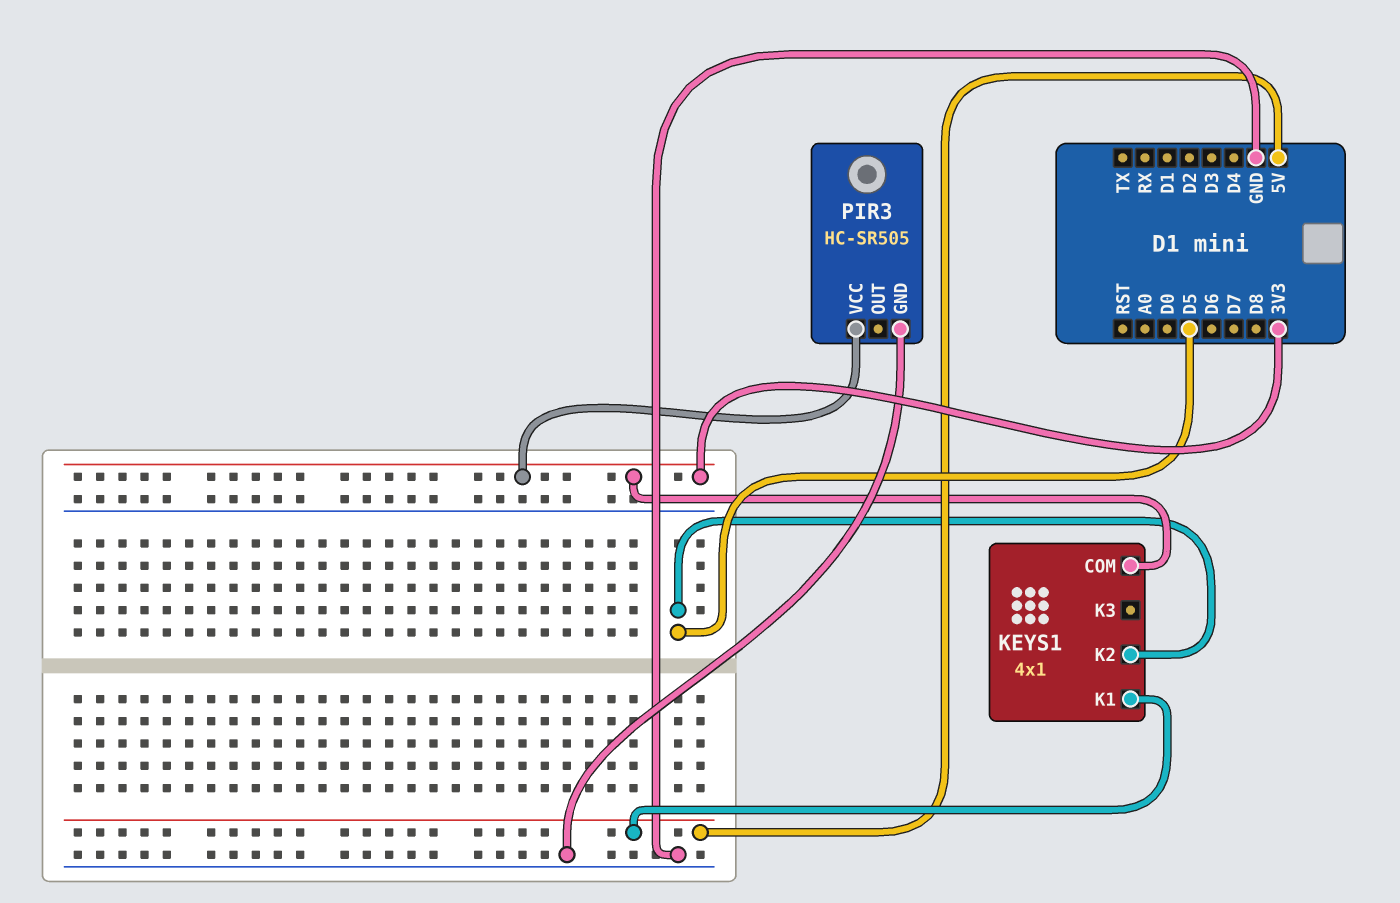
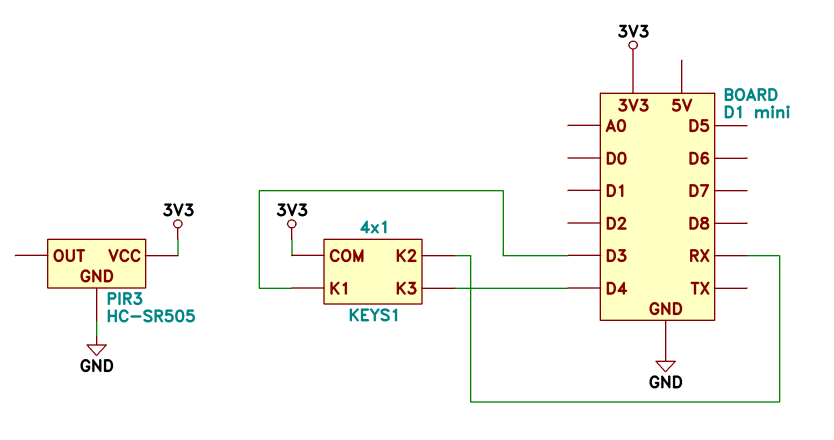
KEYS1 pin K1: 5V -> D3
KEYS1 pin K2: D5 -> RX
KEYS1 pin K3: none -> D4

